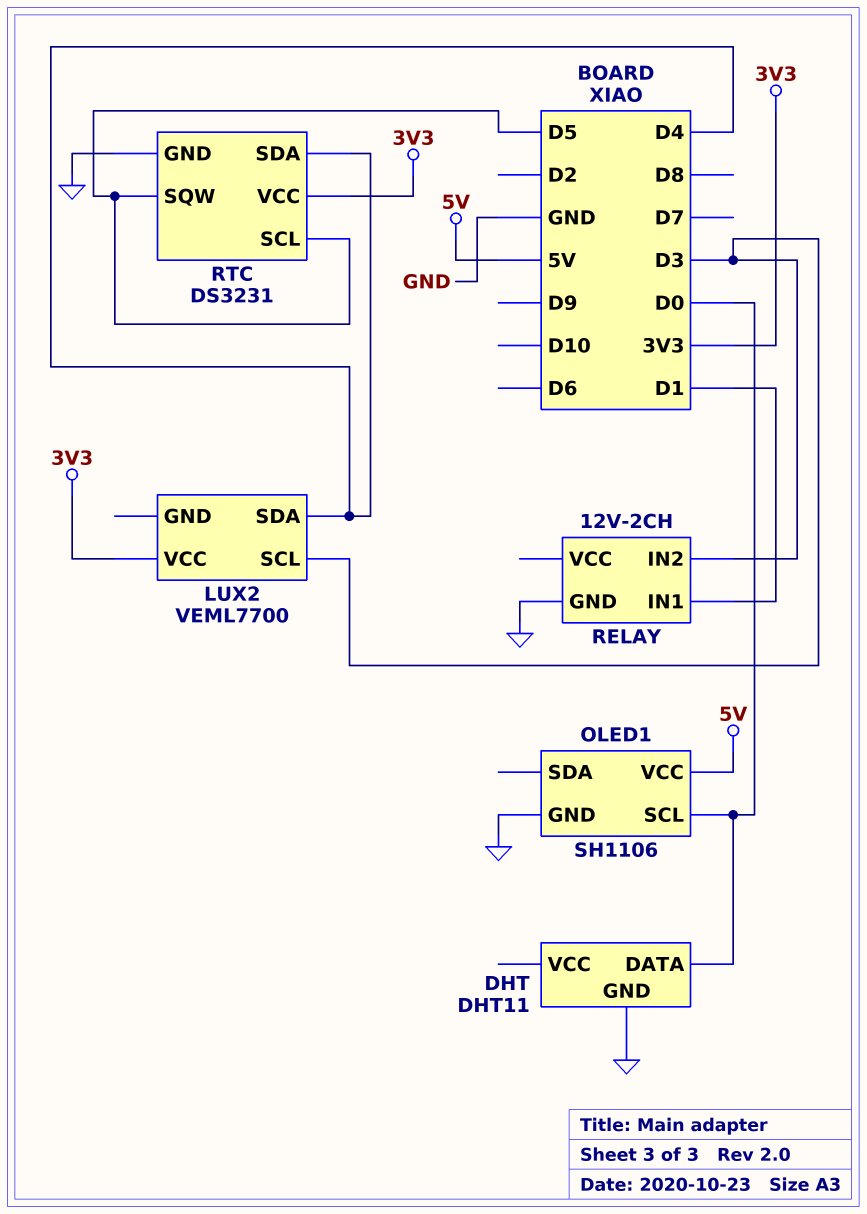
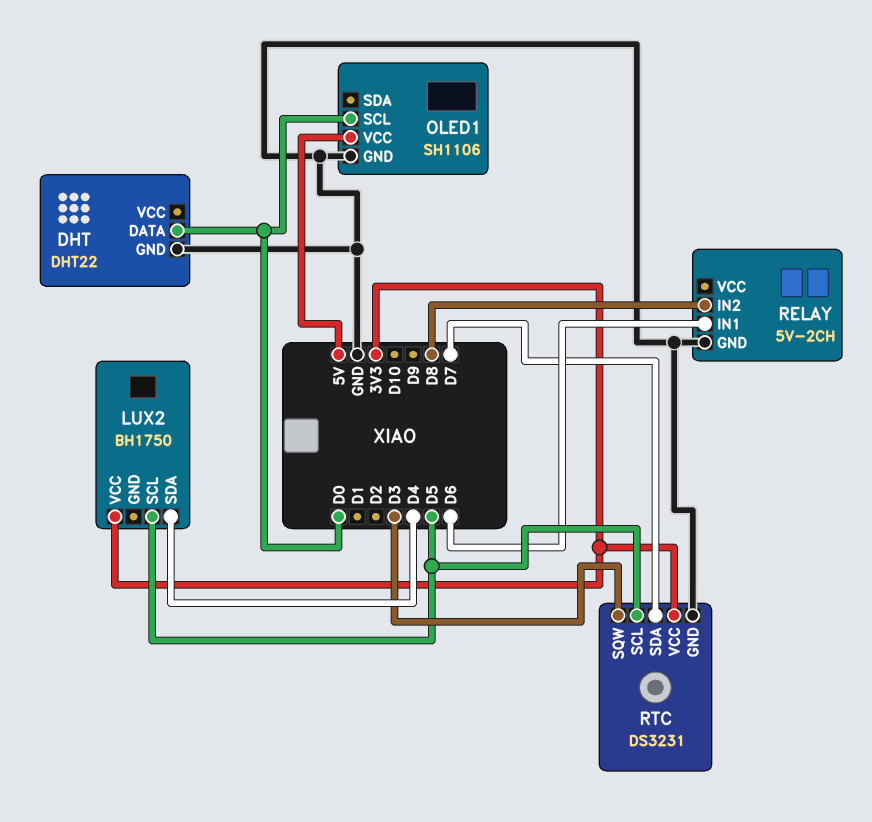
DHT: DHT11 -> DHT22
LUX2: VEML7700 -> BH1750
LUX2 pin SCL: D3 -> D5
RELAY: 12V-2CH -> 5V-2CH
RELAY pin IN1: D1 -> D6
RELAY pin IN2: D3 -> D8
RTC pin SDA: D4 -> D7
RTC pin SQW: D5 -> D3

